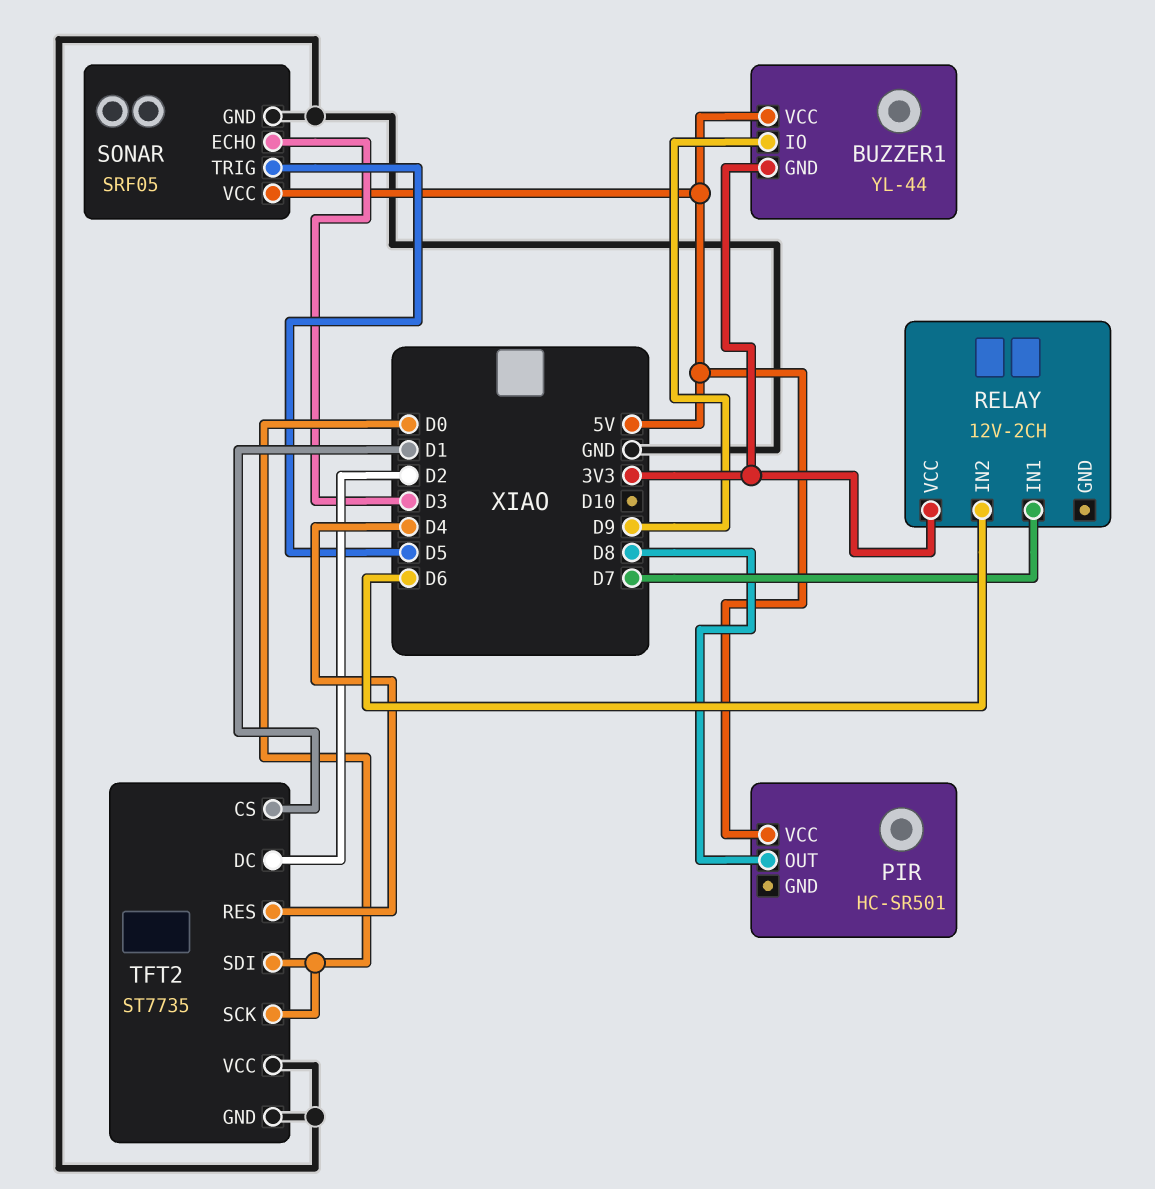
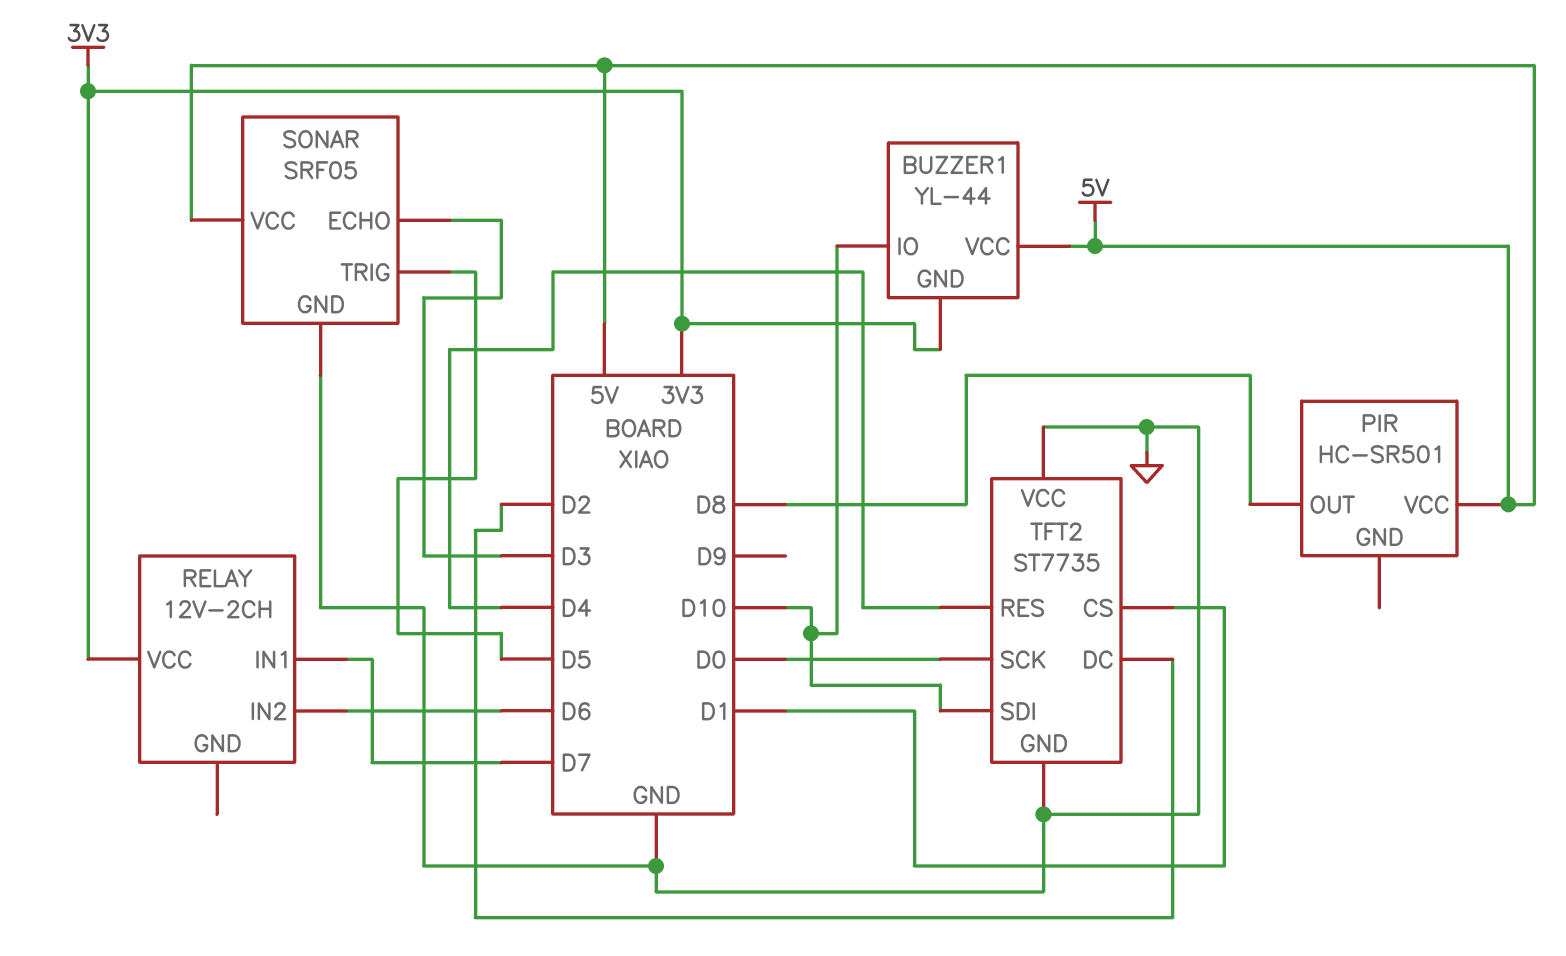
BUZZER1 pin IO: D9 -> D10
TFT2 pin SDI: D0 -> D10

